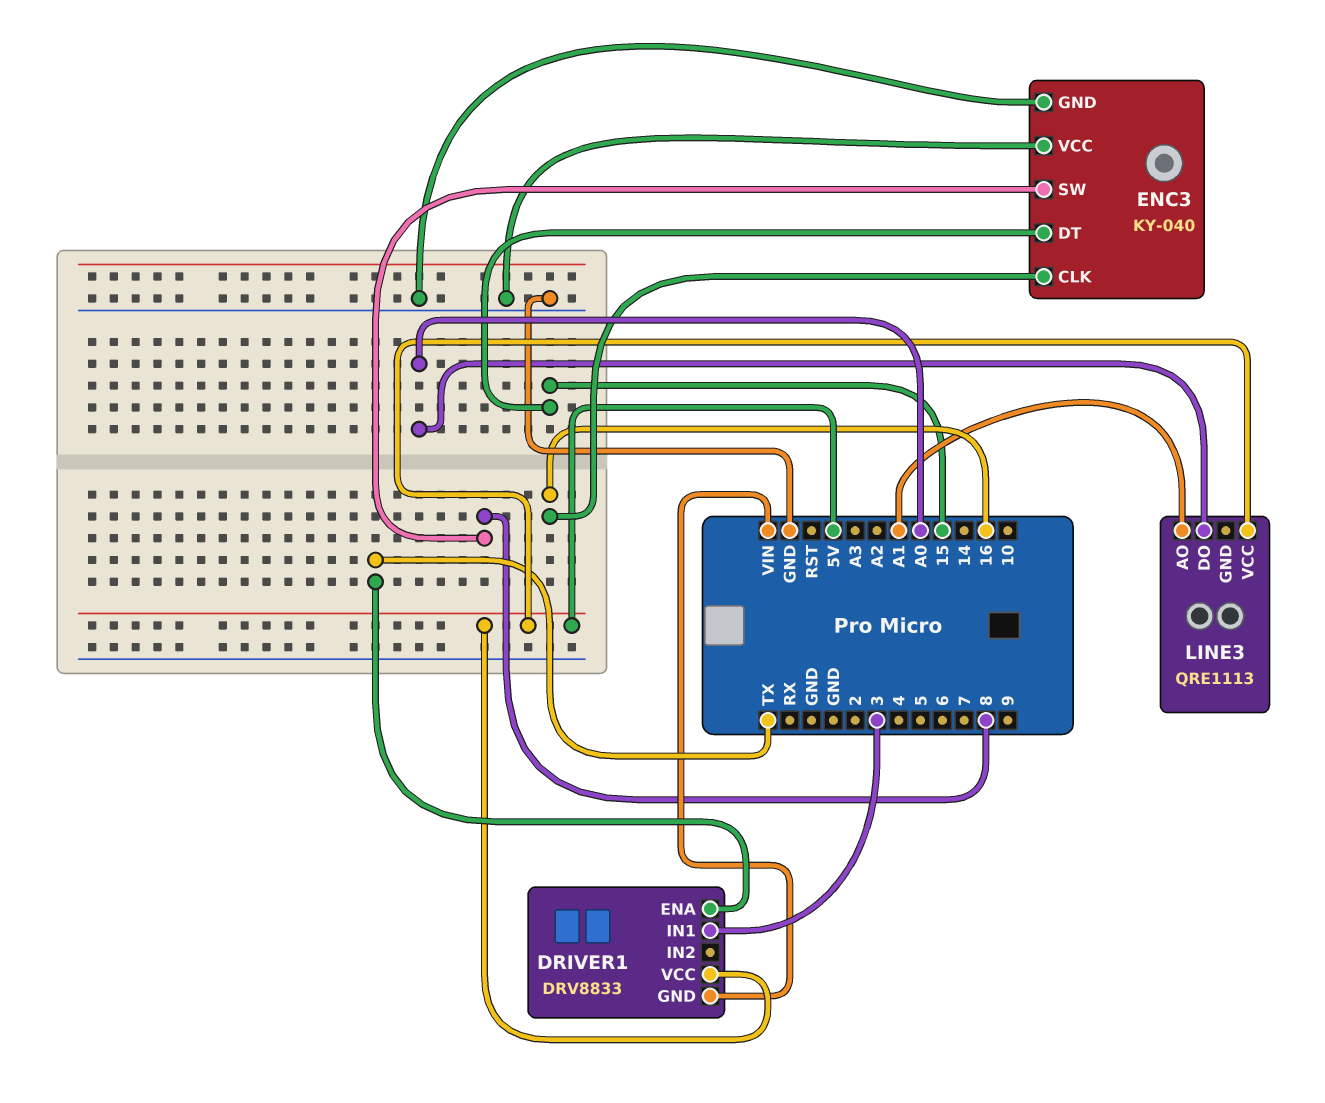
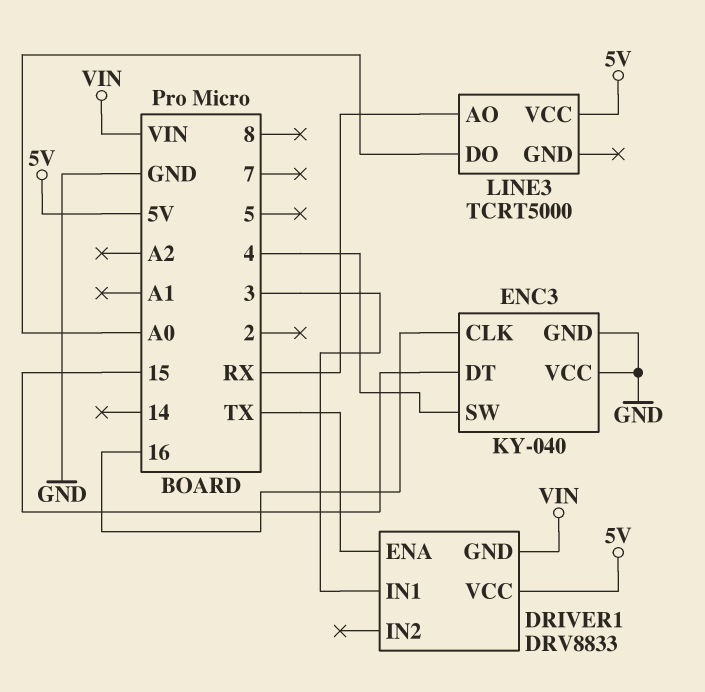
ENC3 pin SW: 8 -> 4
LINE3: QRE1113 -> TCRT5000
LINE3 pin AO: A1 -> RX

